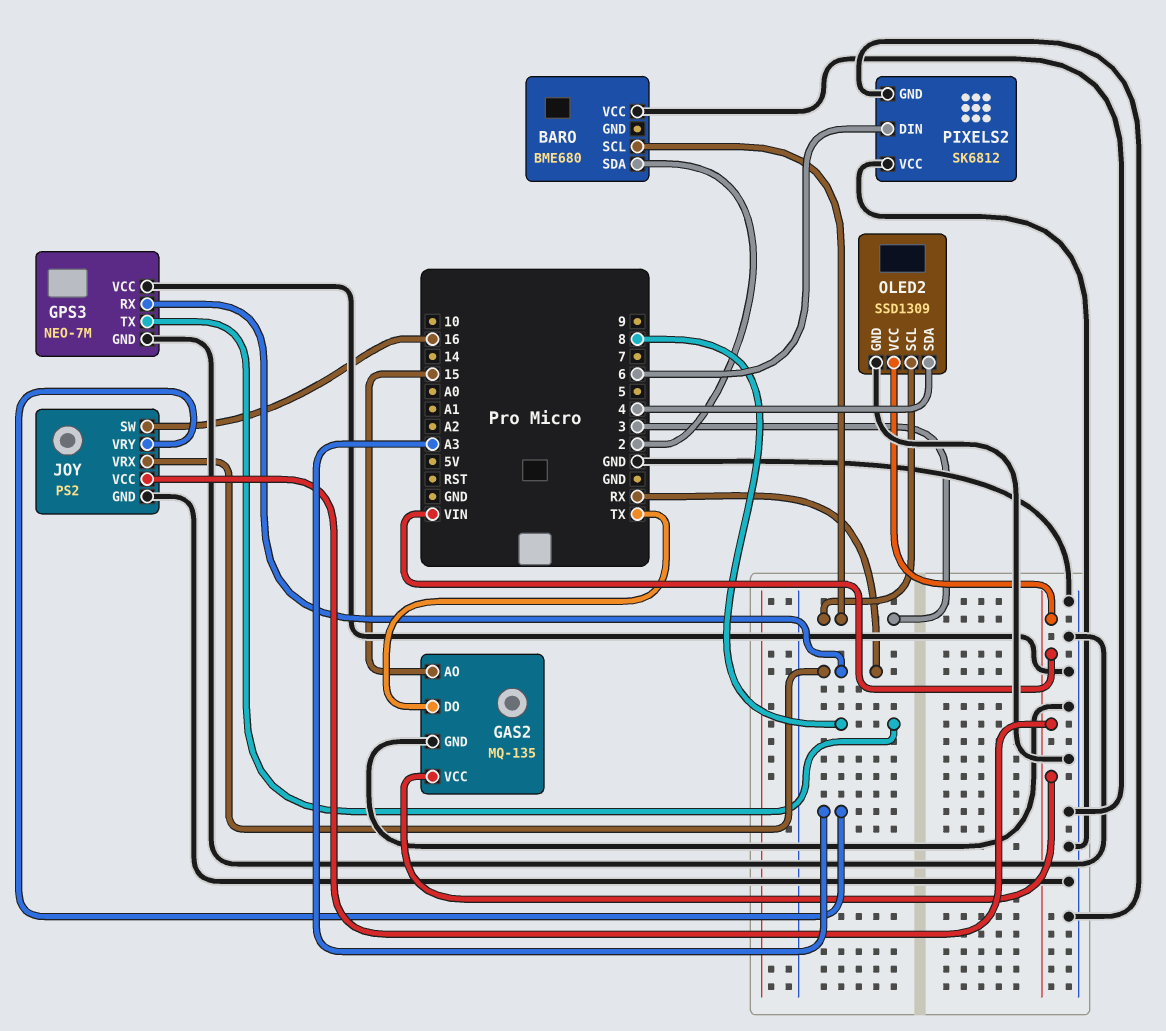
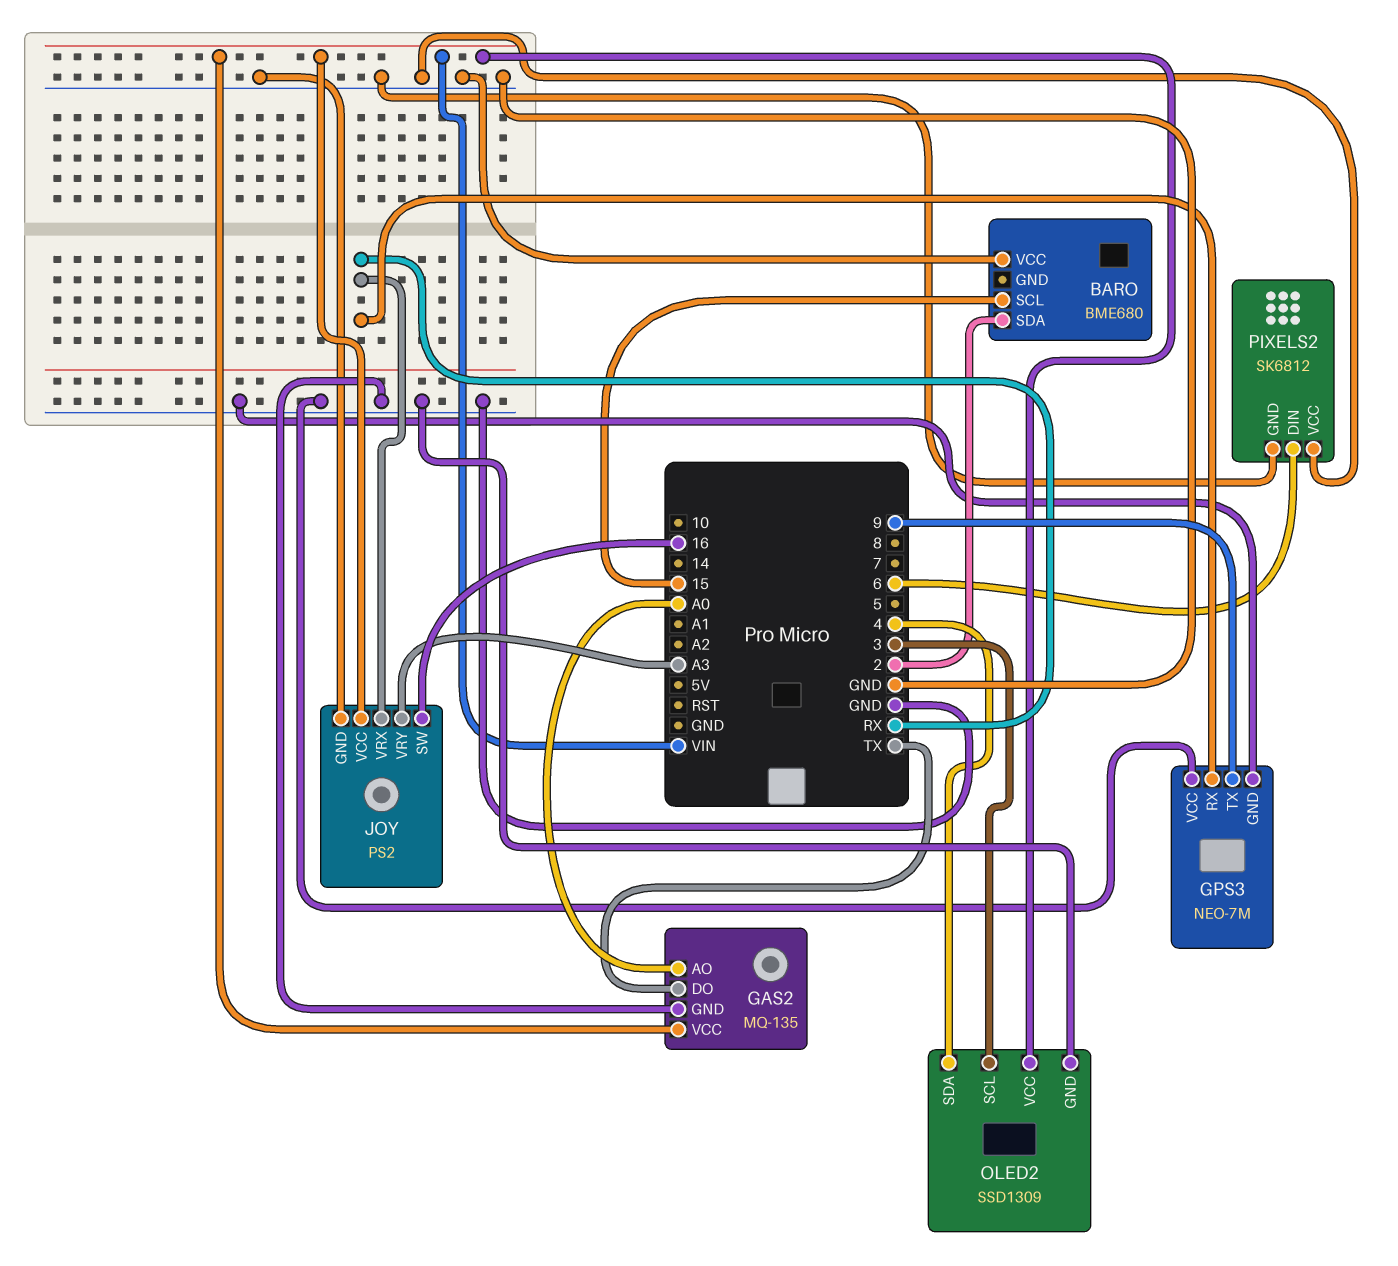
BARO pin SCL: 3 -> 15
GAS2 pin AO: 15 -> A0
GPS3 pin TX: 8 -> 9

